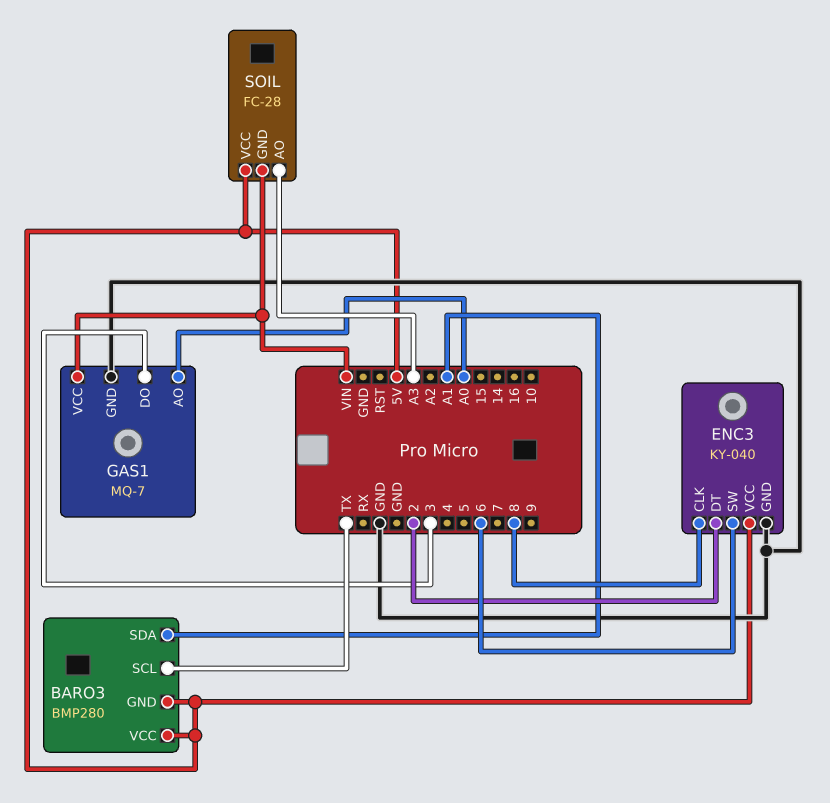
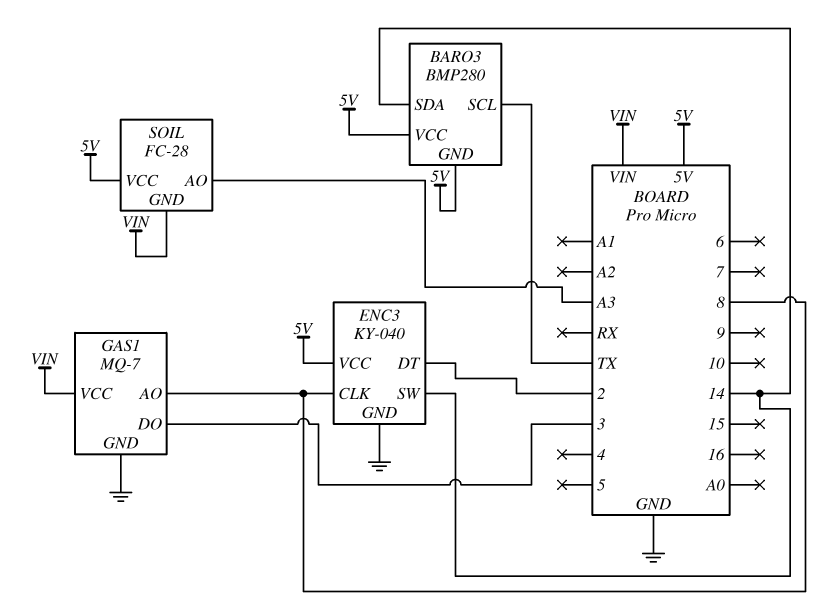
BARO3 pin SDA: A1 -> 14
ENC3 pin SW: 6 -> 14
GAS1 pin AO: A0 -> 8

